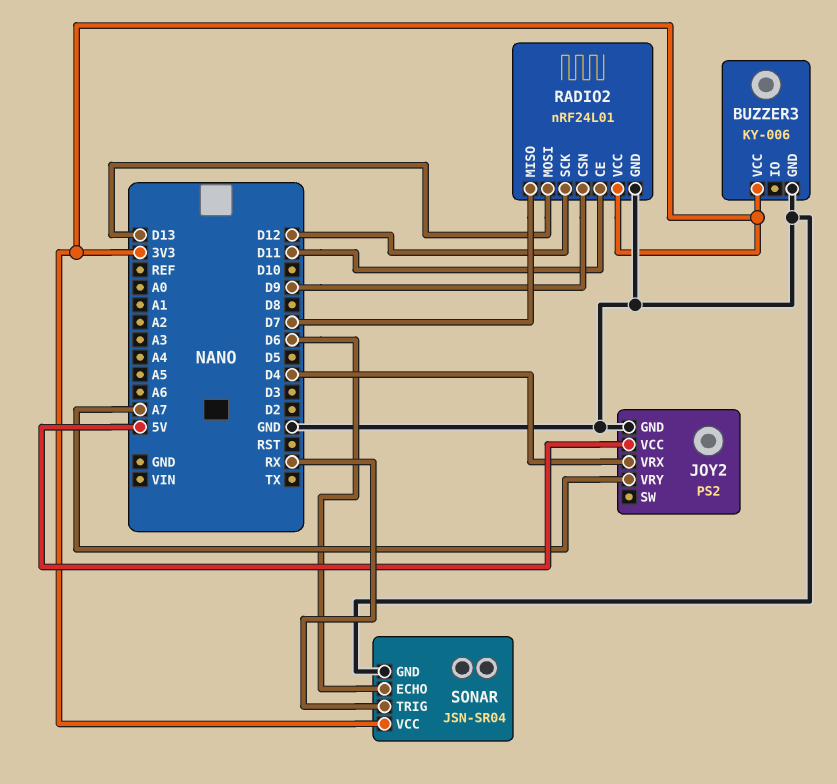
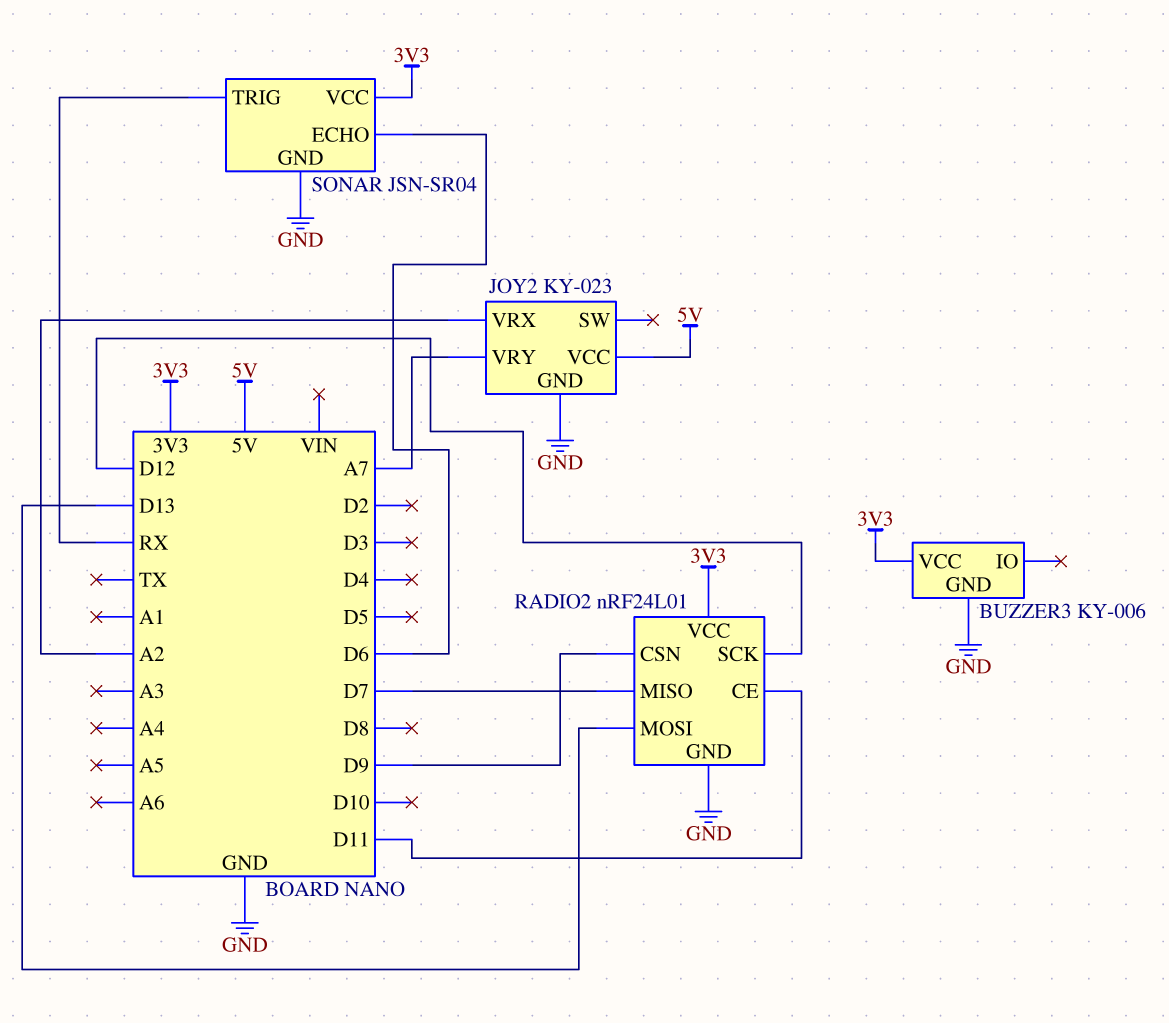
JOY2: PS2 -> KY-023
JOY2 pin VRX: D4 -> A2

